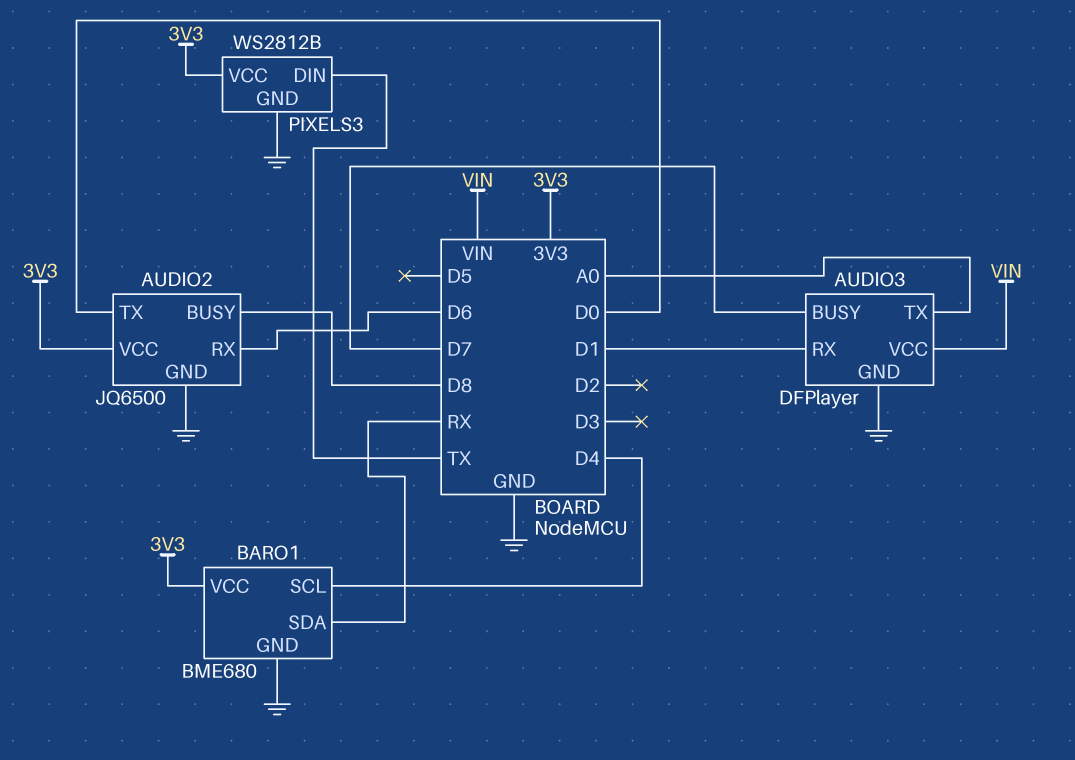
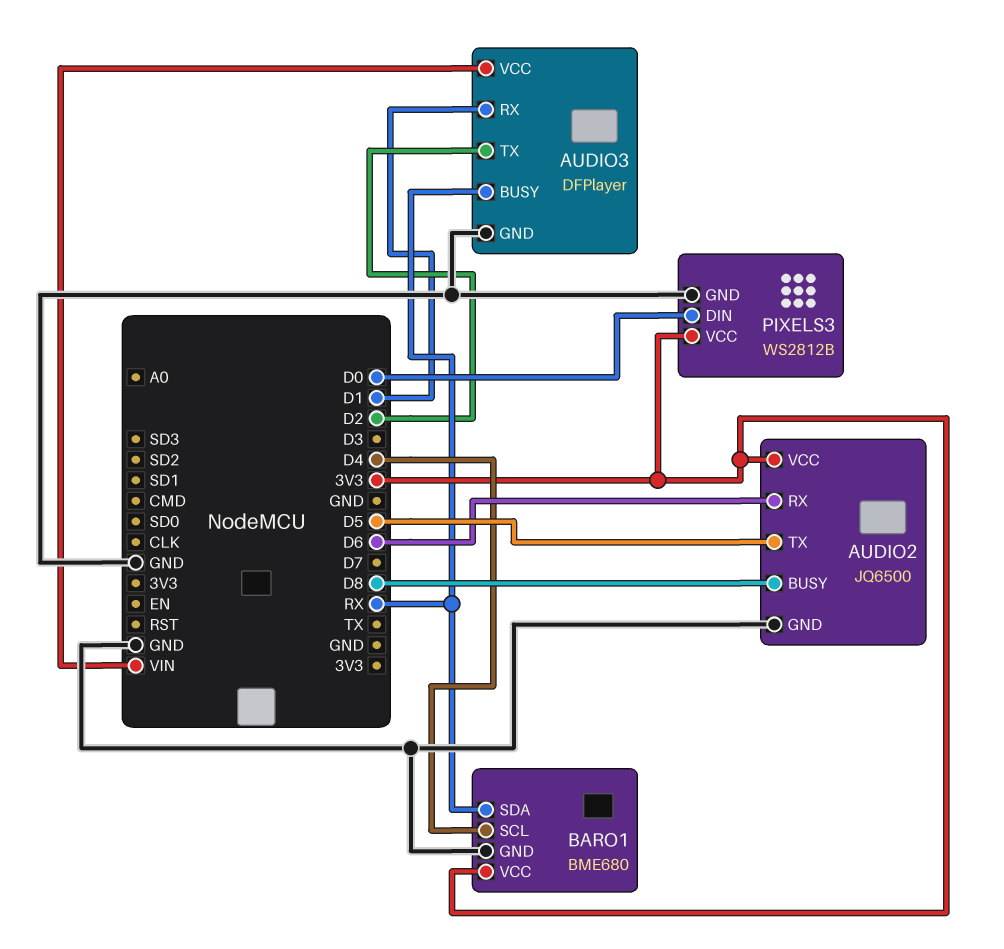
AUDIO2 pin TX: D0 -> D5
AUDIO3 pin BUSY: D7 -> RX
AUDIO3 pin TX: A0 -> D2
PIXELS3 pin DIN: TX -> D0

